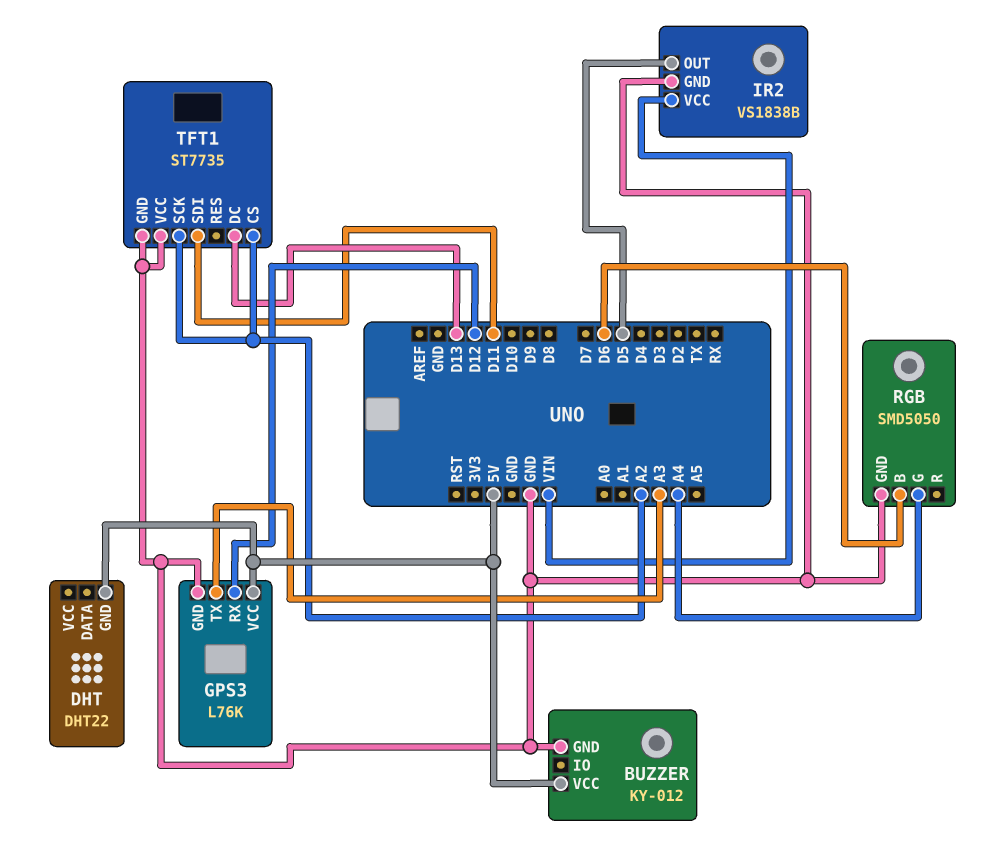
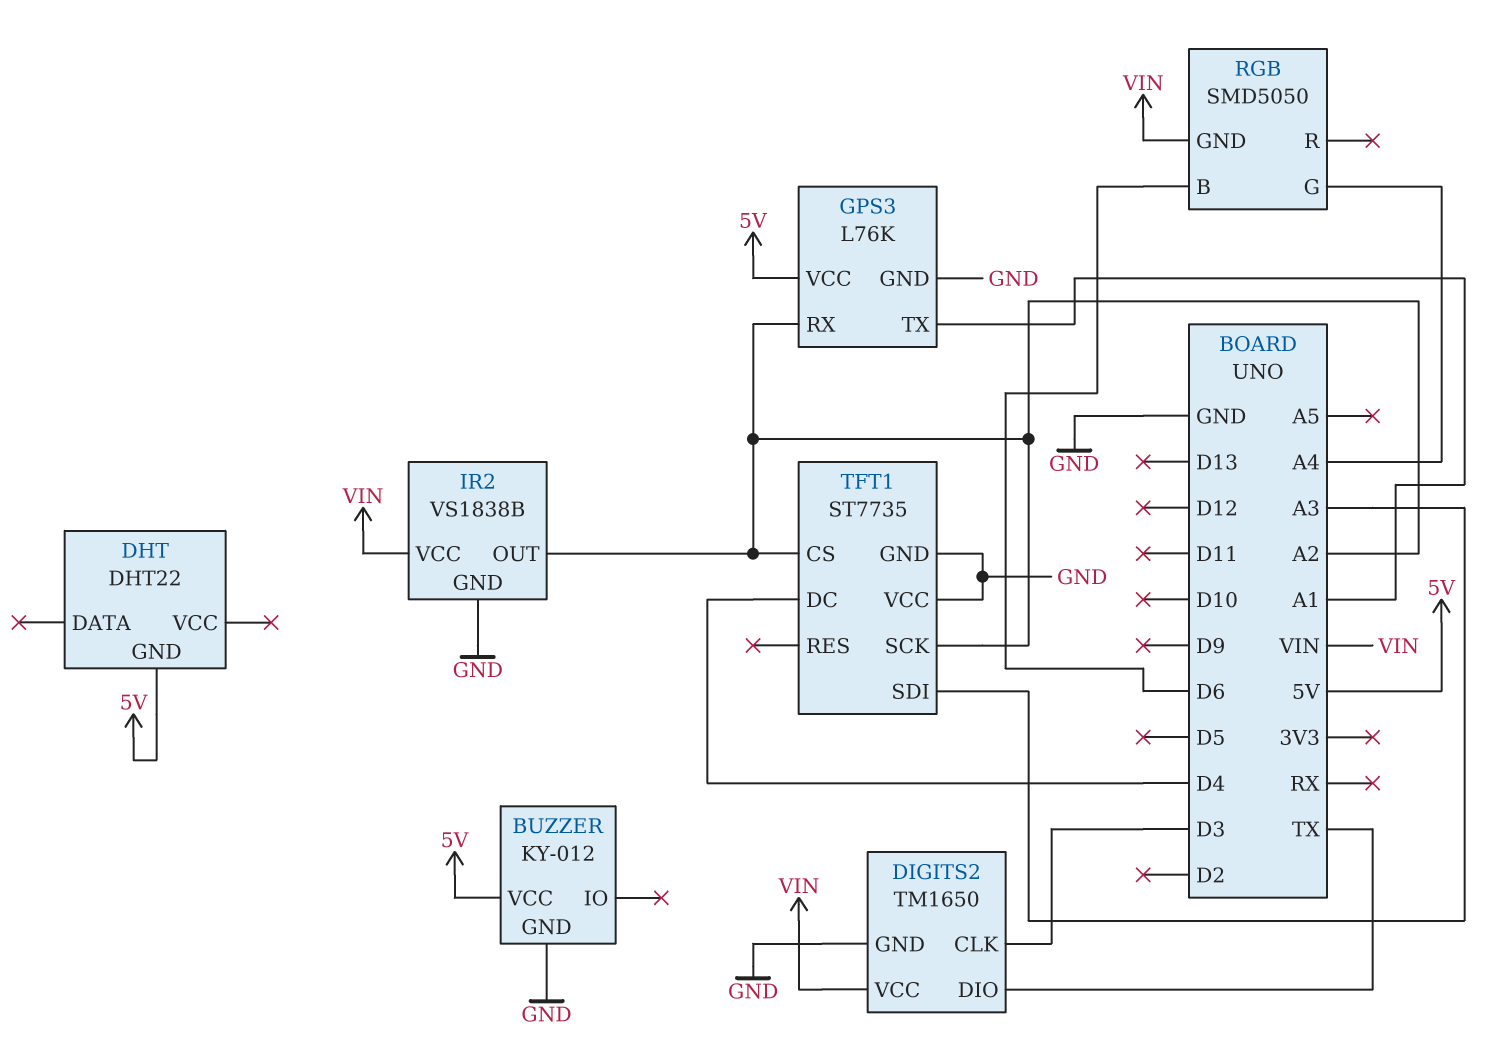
DIGITS2: none -> TM1650
DIGITS2 pin CLK: none -> D3
DIGITS2 pin DIO: none -> TX
DIGITS2 pin GND: none -> GND
DIGITS2 pin VCC: none -> VIN
GPS3 pin RX: D12 -> A2
GPS3 pin TX: A3 -> A1
IR2 pin OUT: D5 -> A2
RGB pin GND: GND -> VIN
TFT1 pin DC: D13 -> D4
TFT1 pin SDI: D11 -> A3

